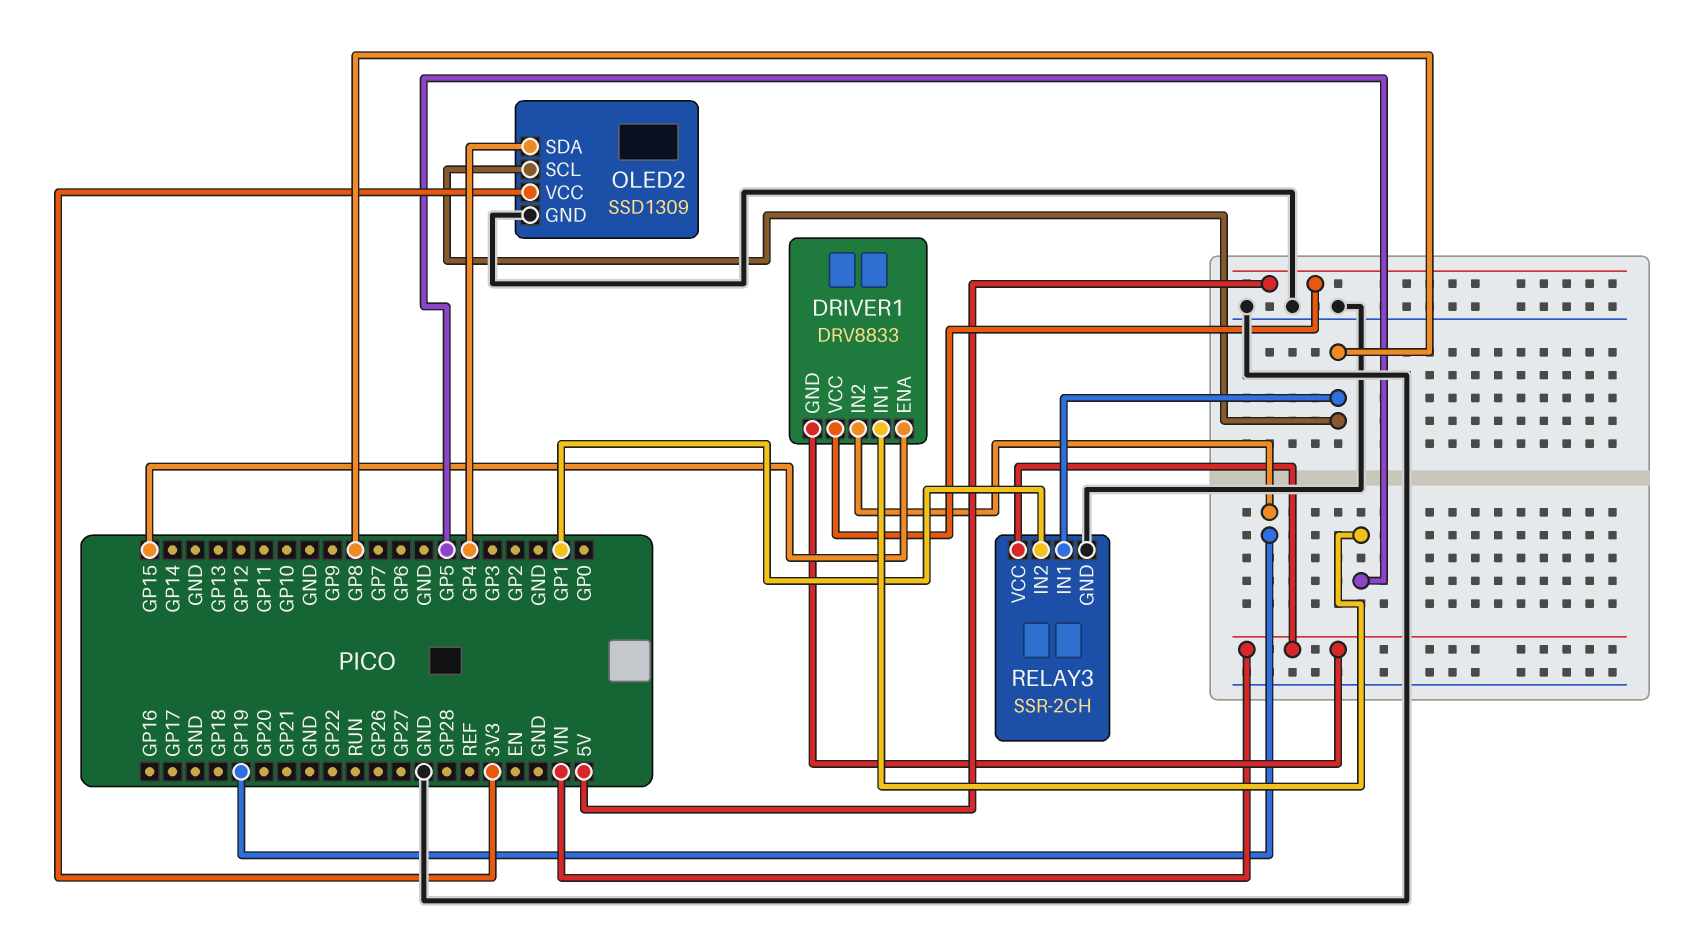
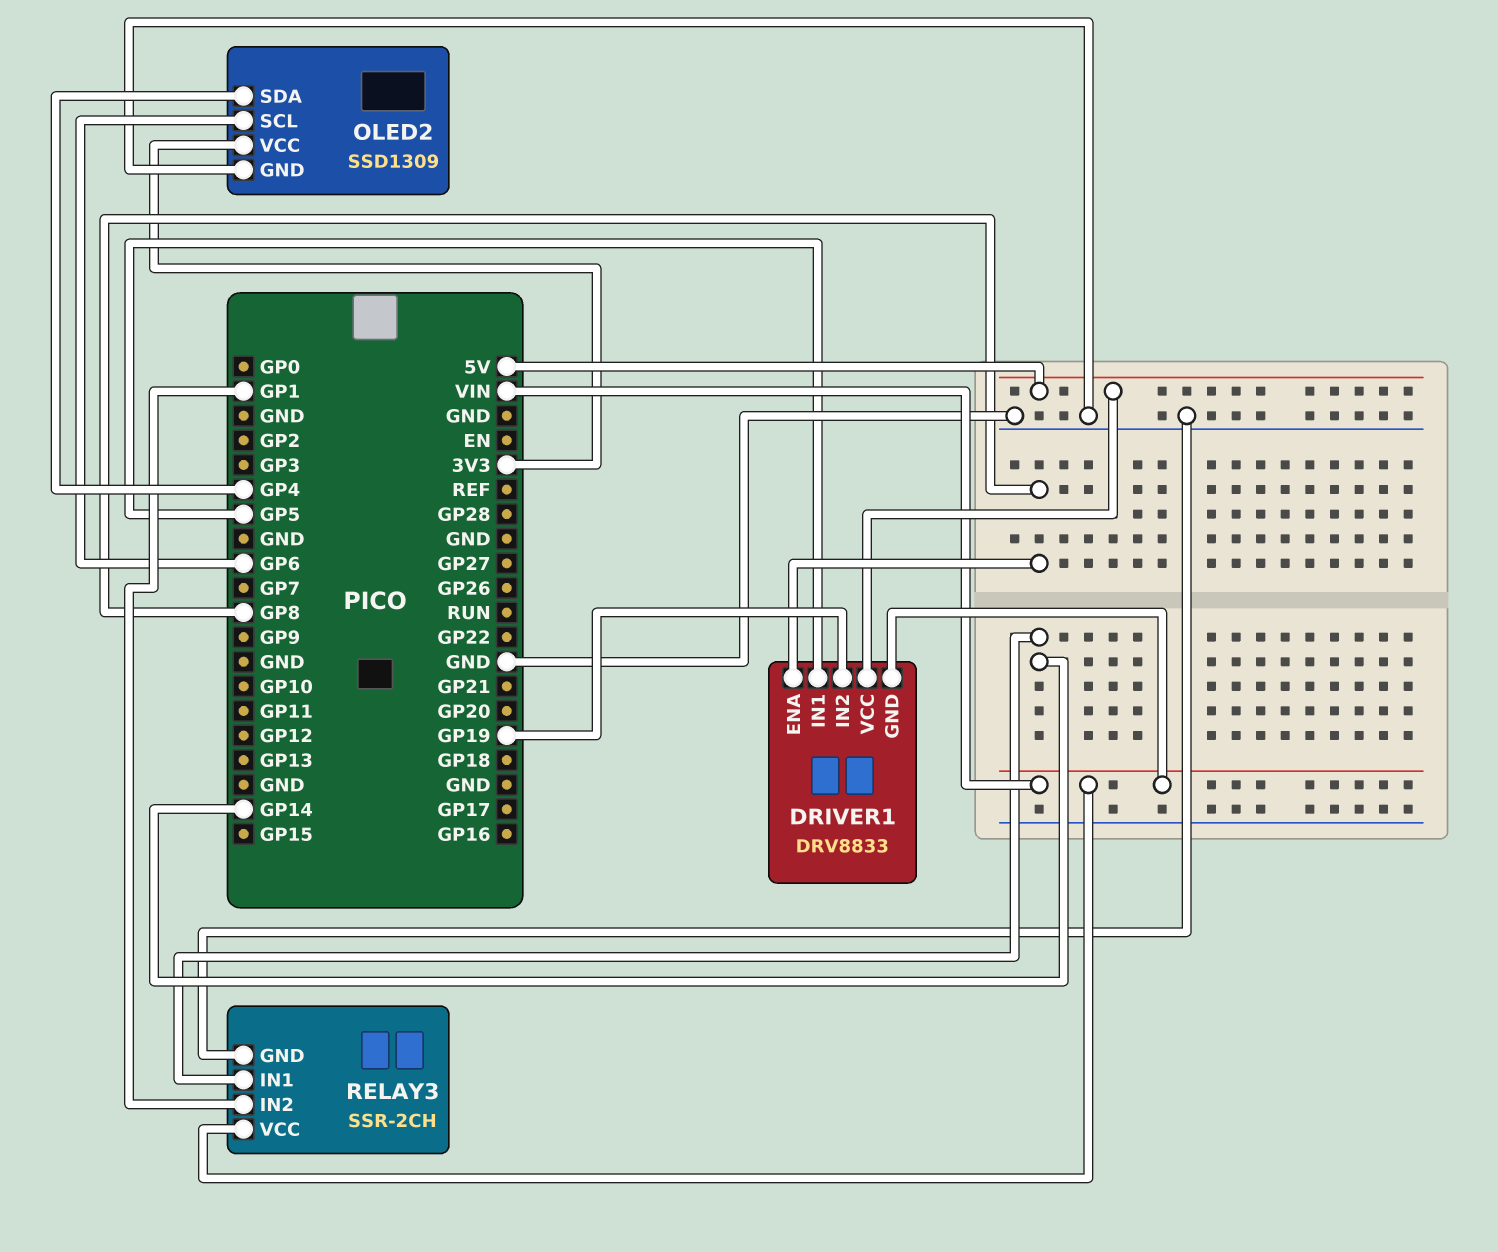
DRIVER1 pin ENA: GP15 -> GP8
OLED2 pin SCL: GP8 -> GP6
RELAY3 pin IN1: GP8 -> GP14

